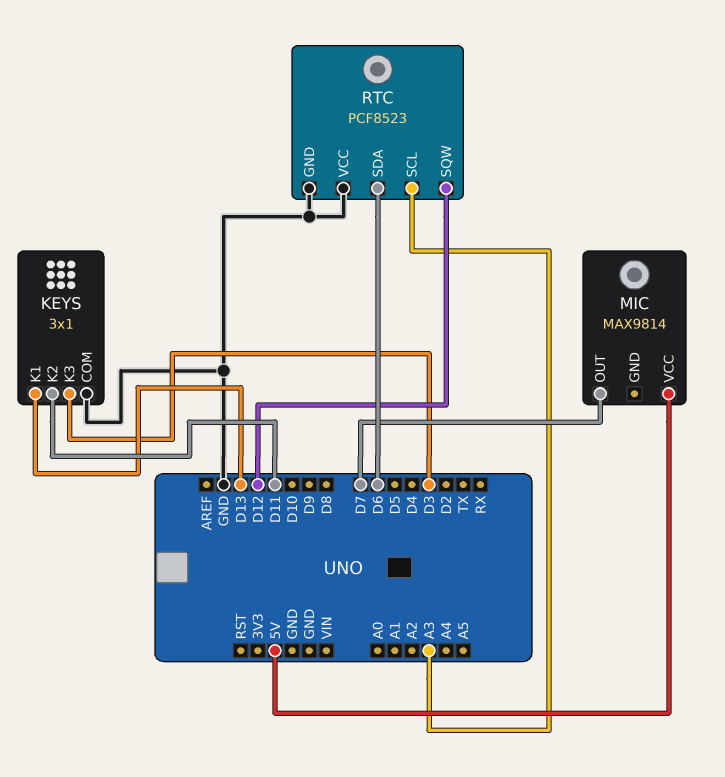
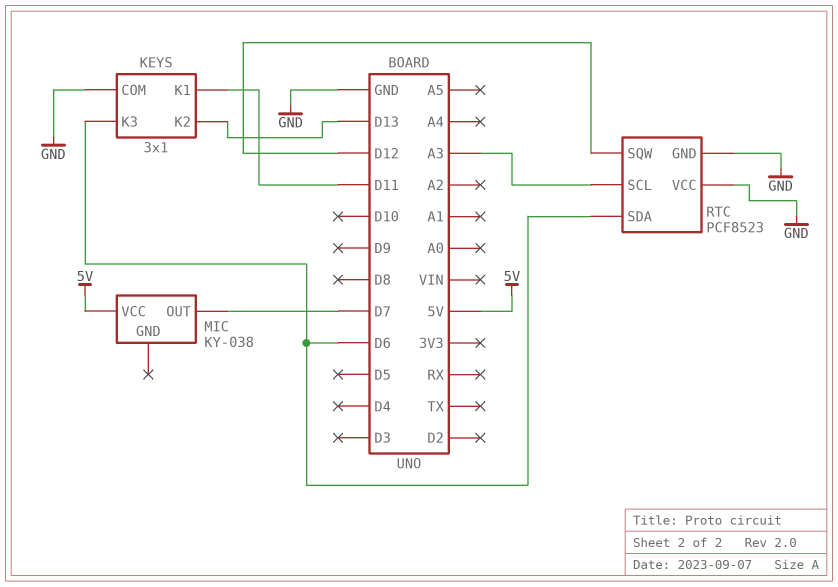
KEYS pin K1: D13 -> D11
KEYS pin K2: D11 -> D13
KEYS pin K3: D3 -> D6
MIC: MAX9814 -> KY-038

